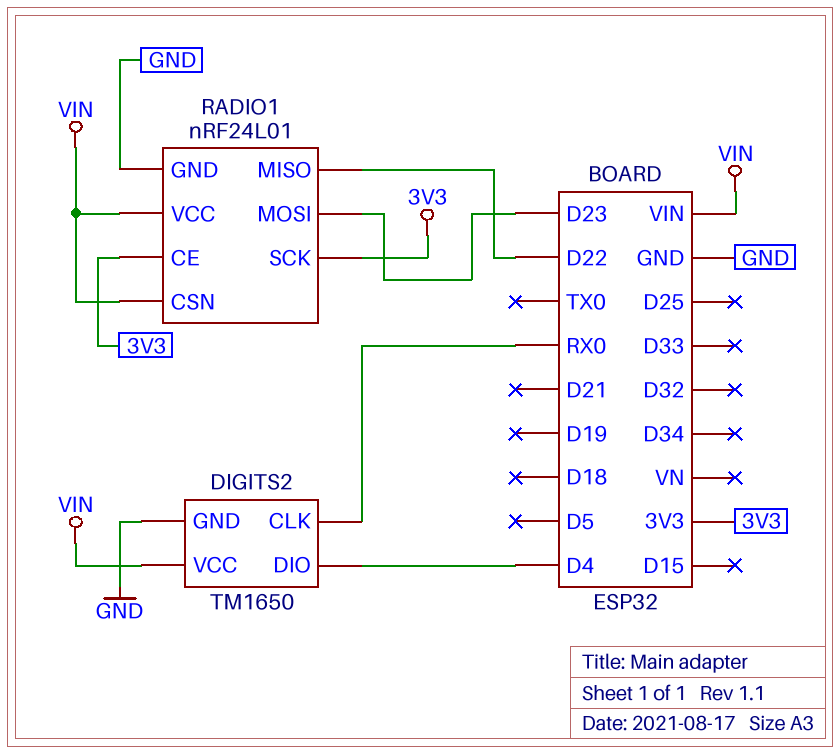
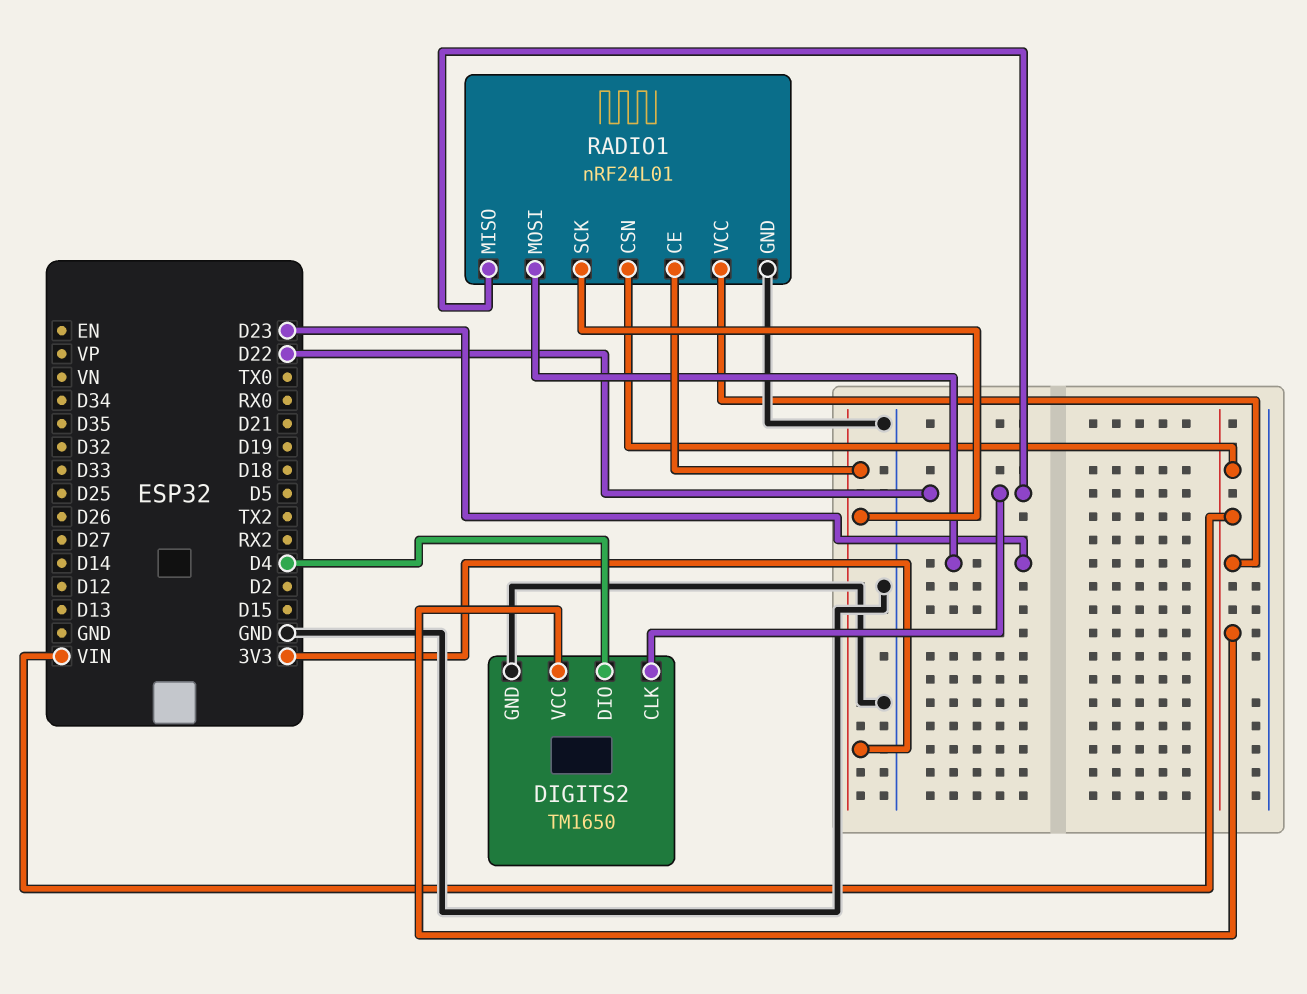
DIGITS2 pin CLK: RX0 -> D22

